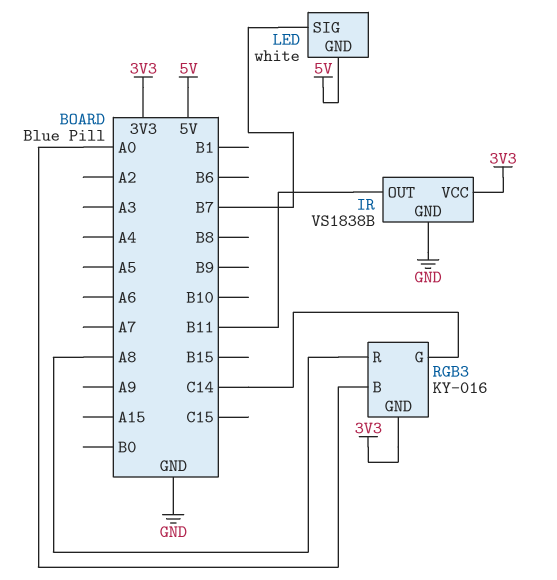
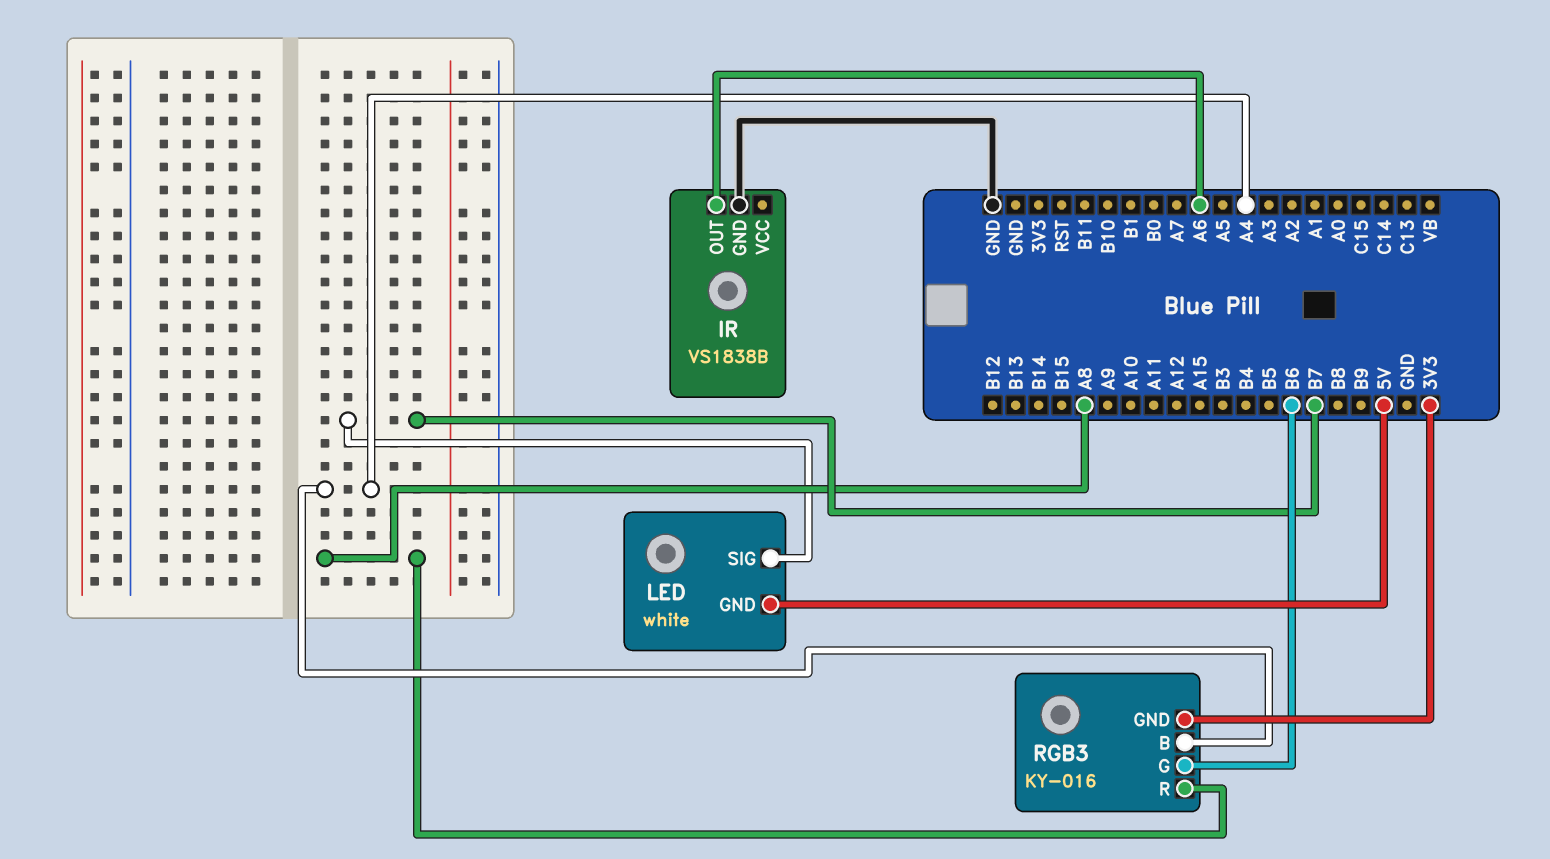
IR pin OUT: B11 -> A6
IR pin VCC: 3V3 -> none
RGB3 pin B: A0 -> A4
RGB3 pin G: C14 -> B6

